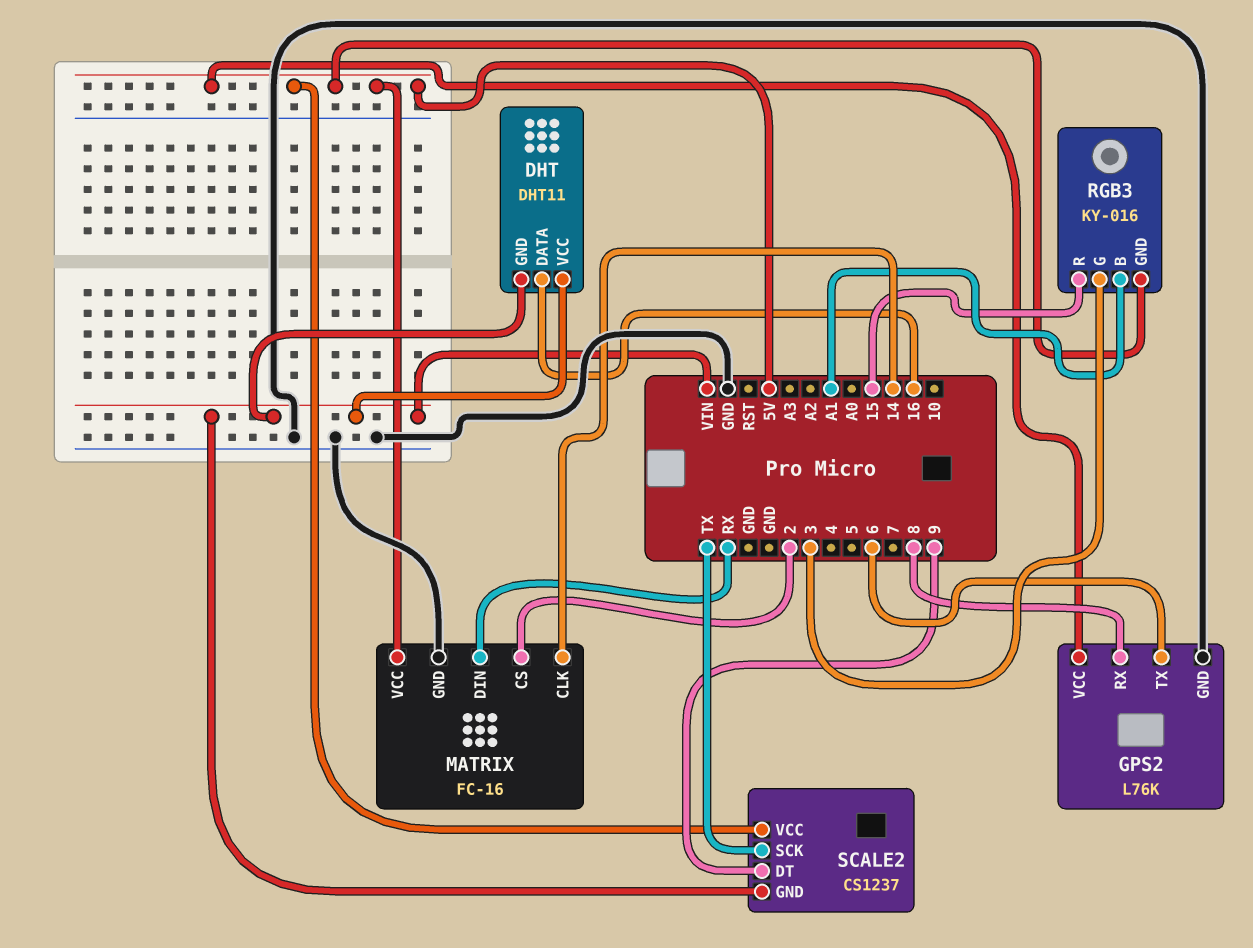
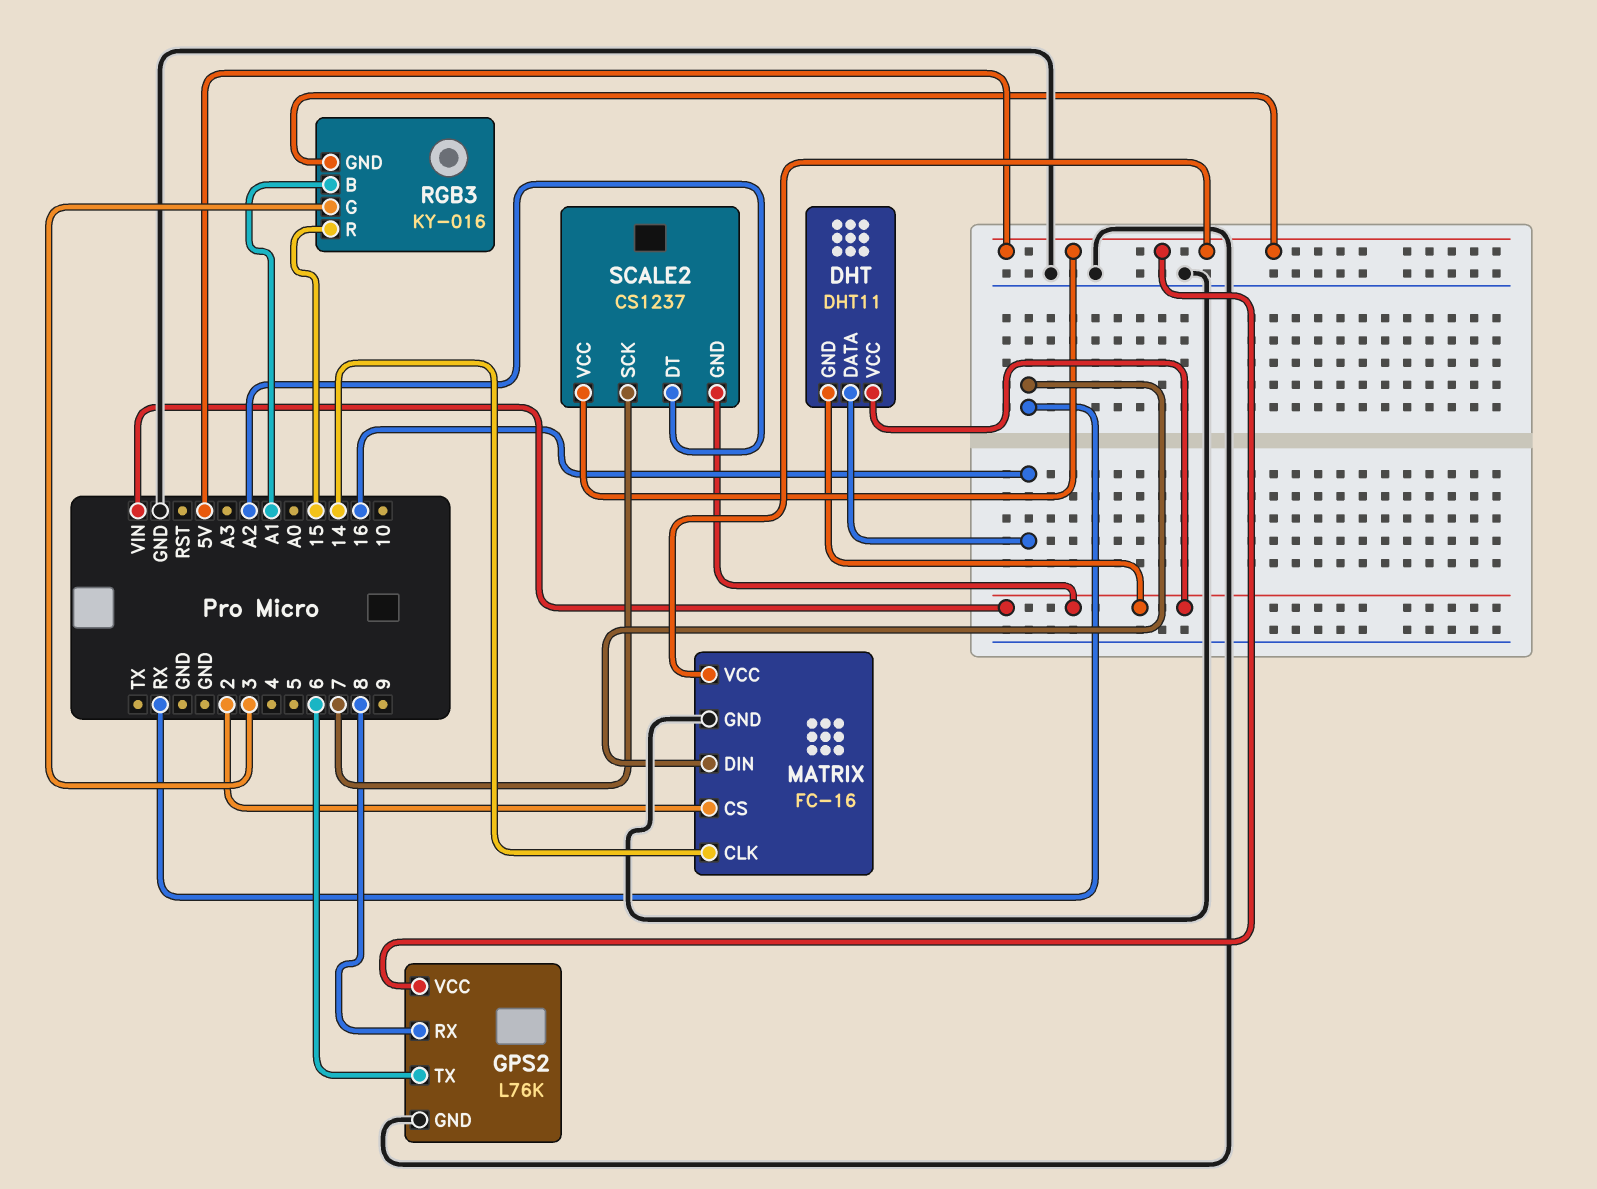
SCALE2 pin DT: 9 -> A2
SCALE2 pin SCK: TX -> 7

